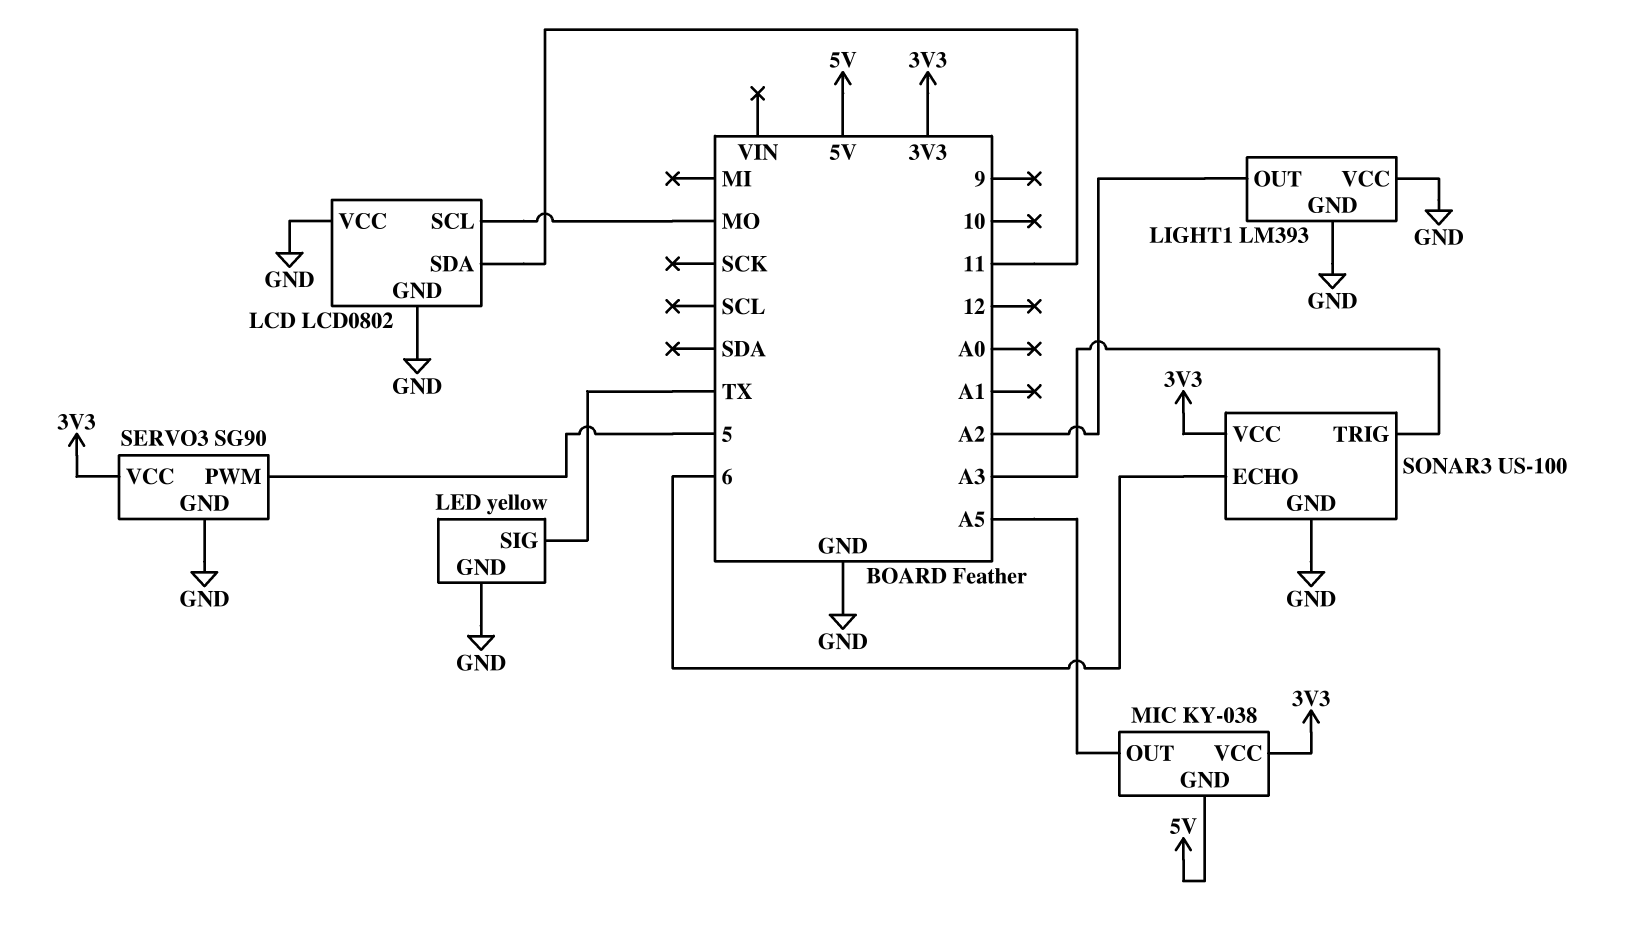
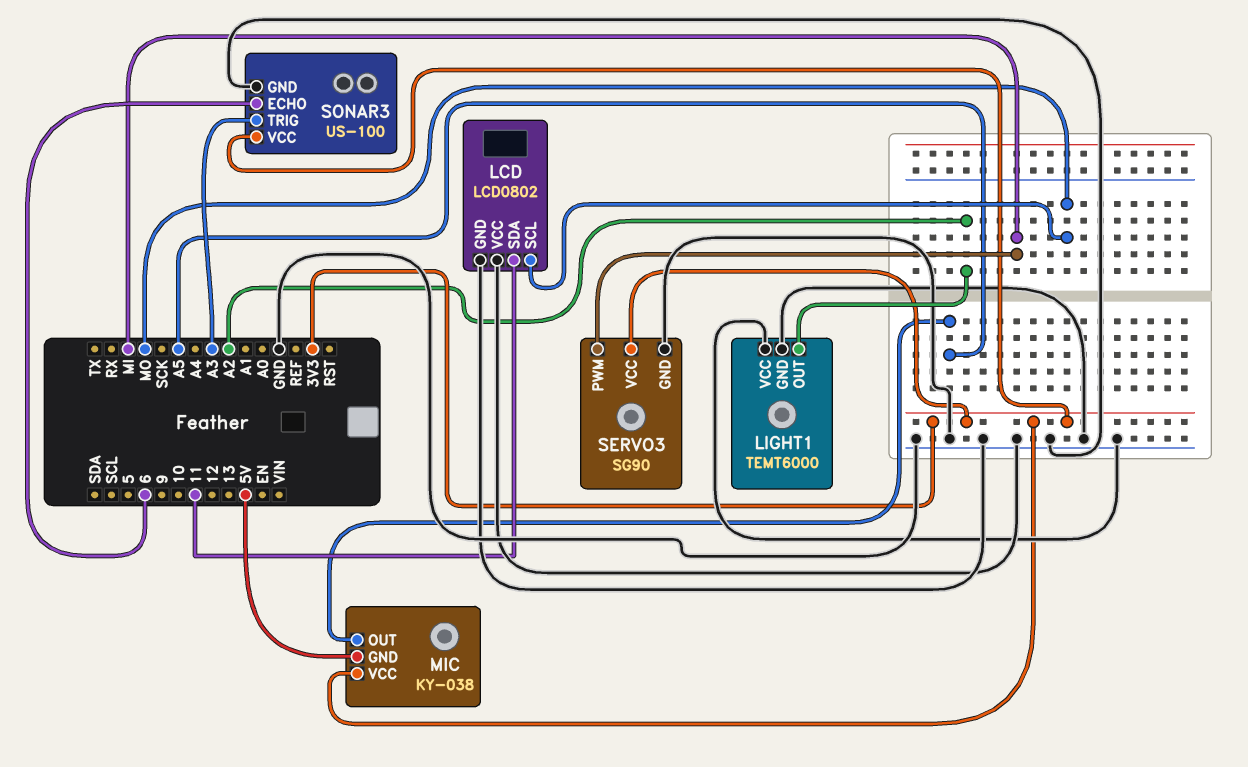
LED: yellow -> none
LED pin GND: GND -> none
LED pin SIG: TX -> none
LIGHT1: LM393 -> TEMT6000
SERVO3 pin PWM: 5 -> MI

